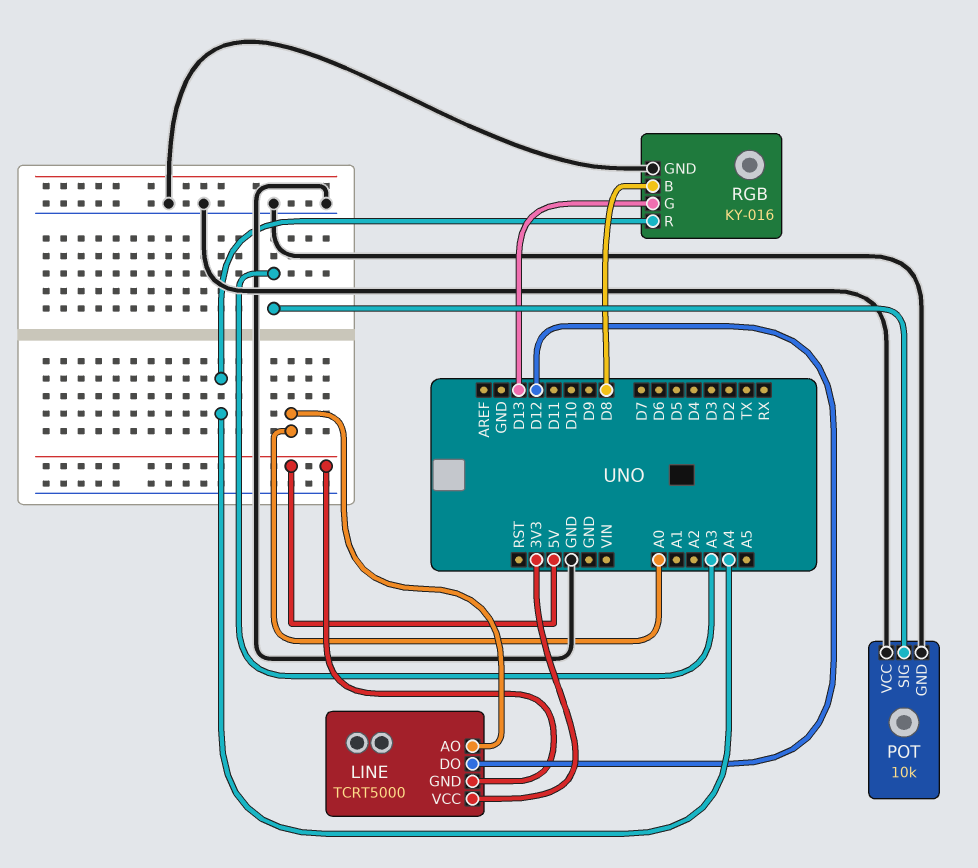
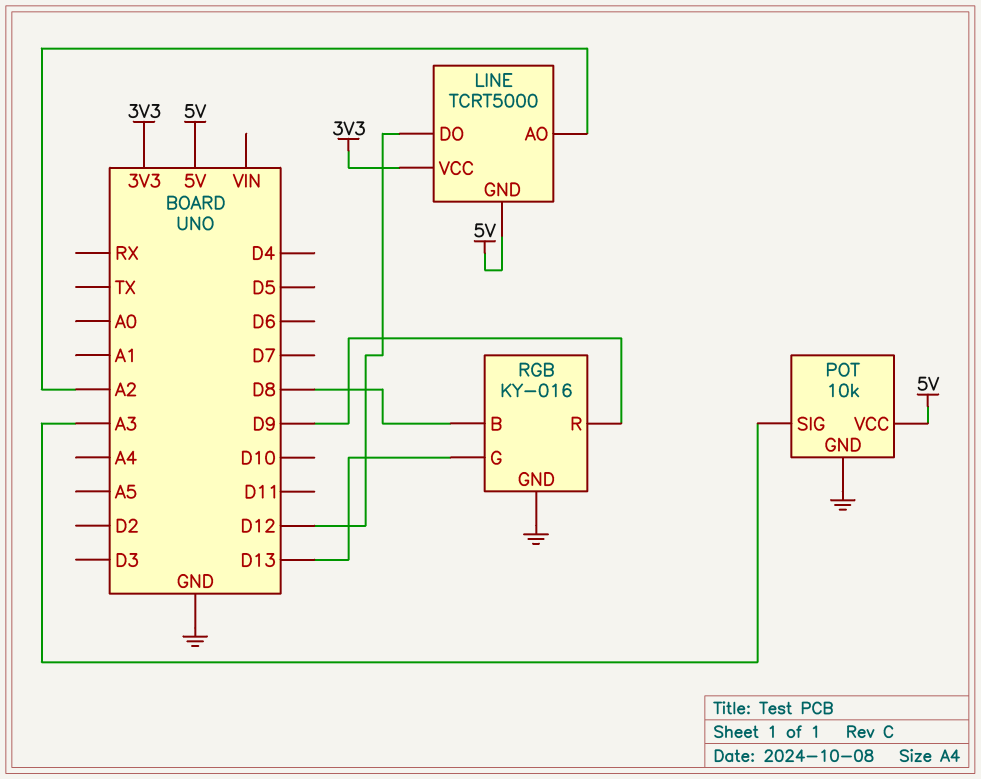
LINE pin AO: A0 -> A2
POT pin VCC: GND -> 5V
RGB pin R: A4 -> D9

